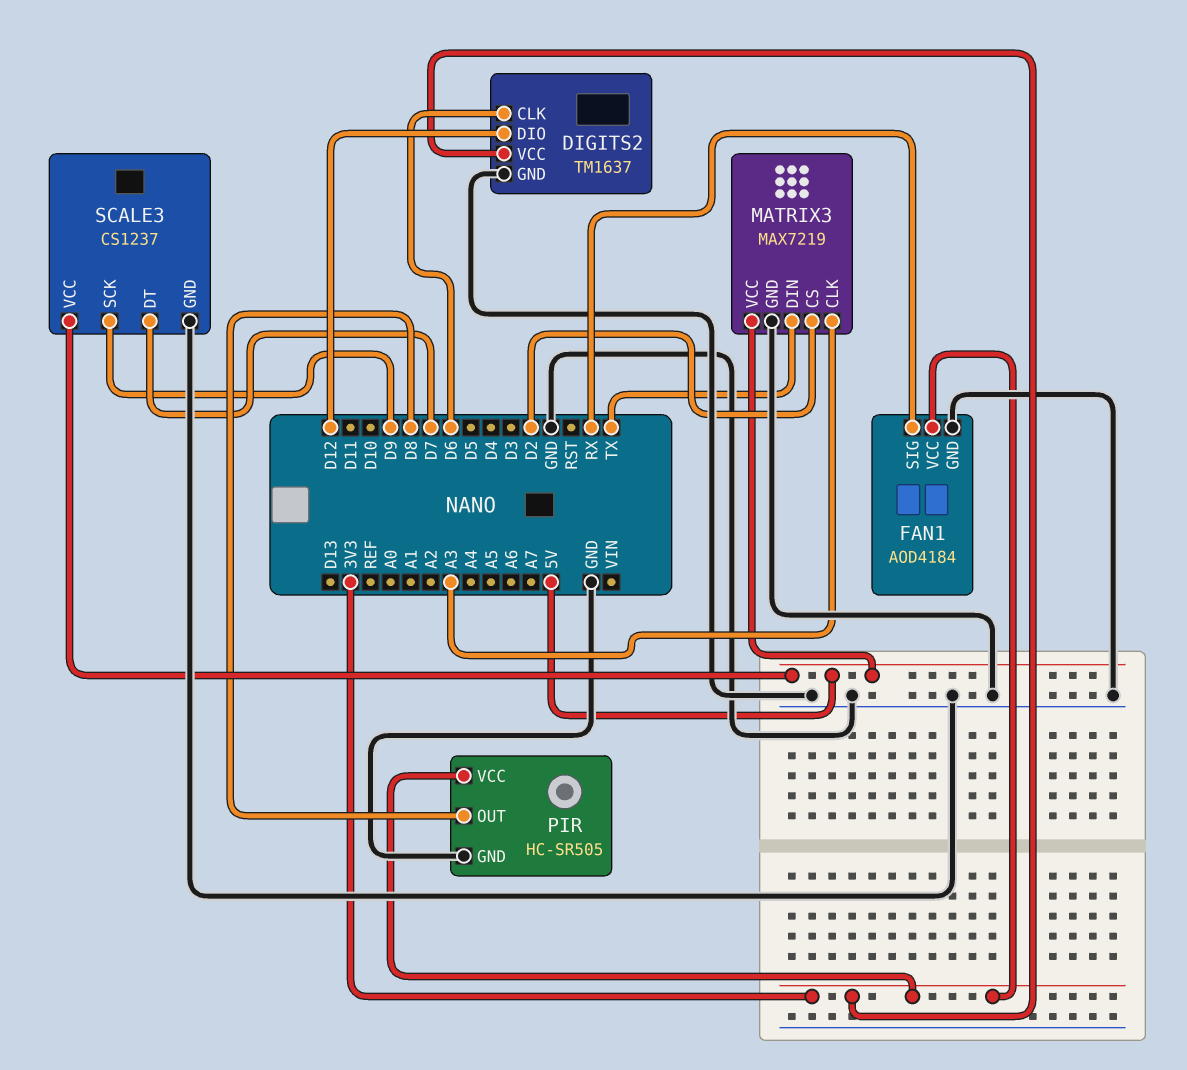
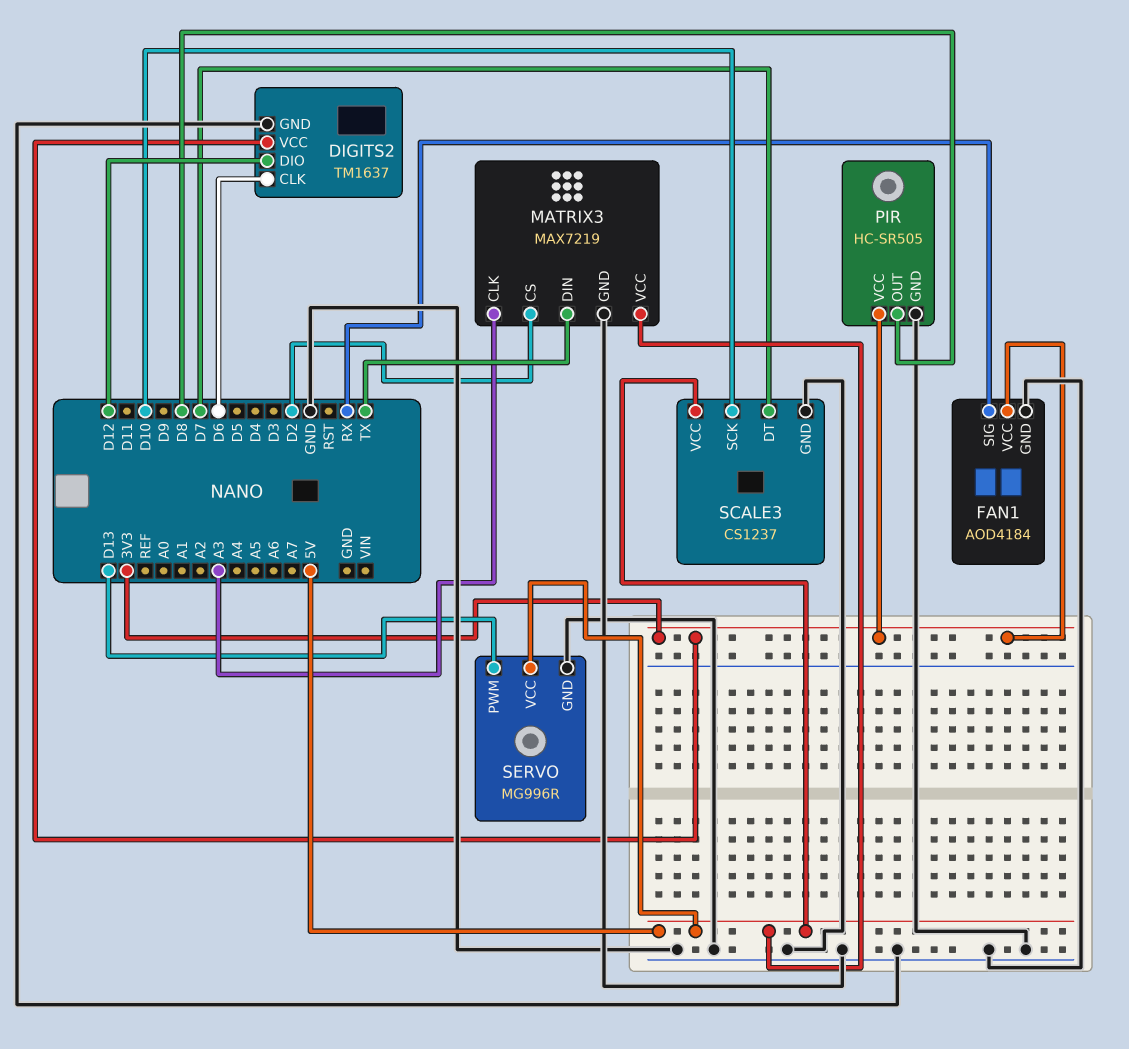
SCALE3 pin SCK: D9 -> D10
SERVO: none -> MG996R
SERVO pin GND: none -> GND
SERVO pin PWM: none -> D13
SERVO pin VCC: none -> 5V

